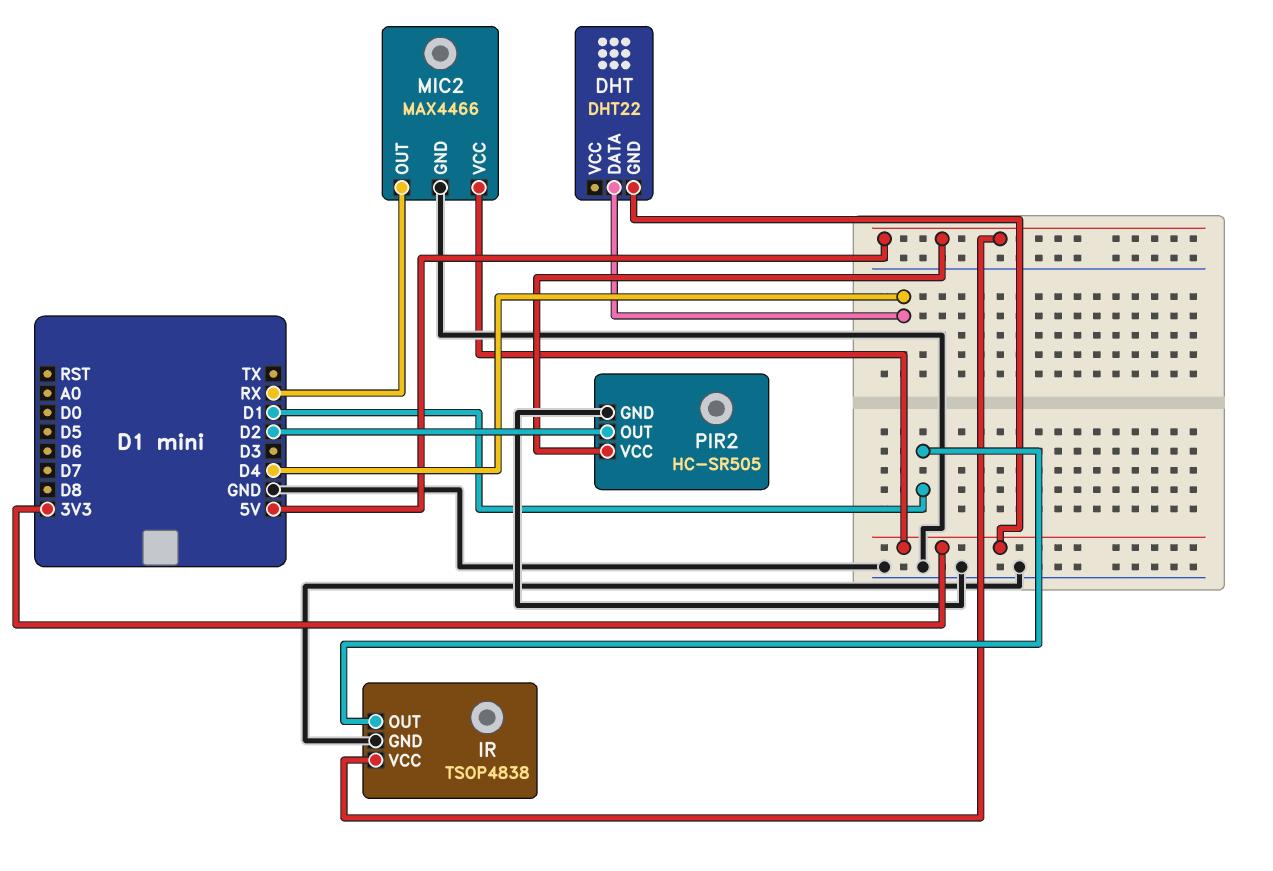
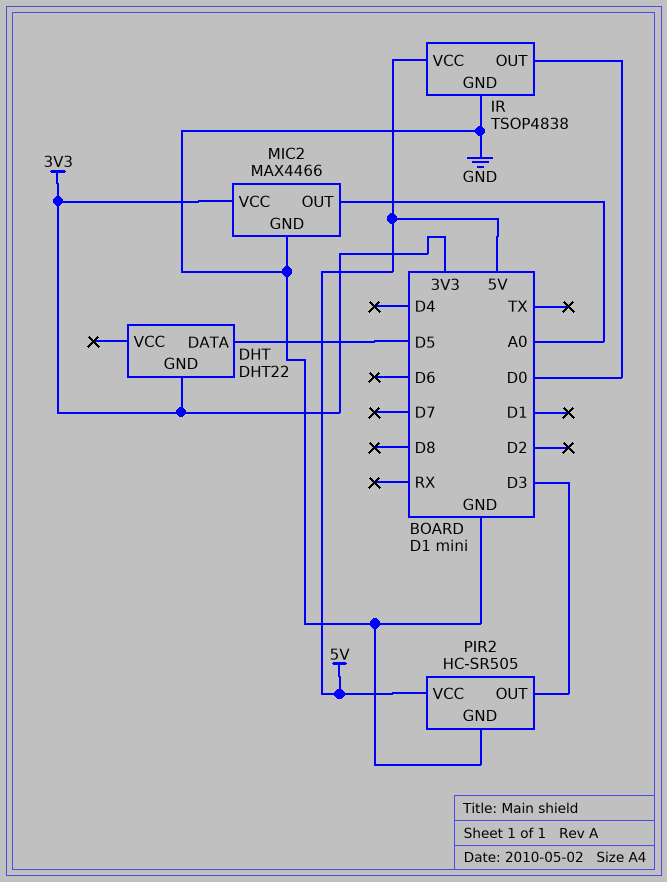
DHT pin DATA: D4 -> D5
IR pin OUT: D1 -> D0
MIC2 pin OUT: RX -> A0
PIR2 pin OUT: D2 -> D3

